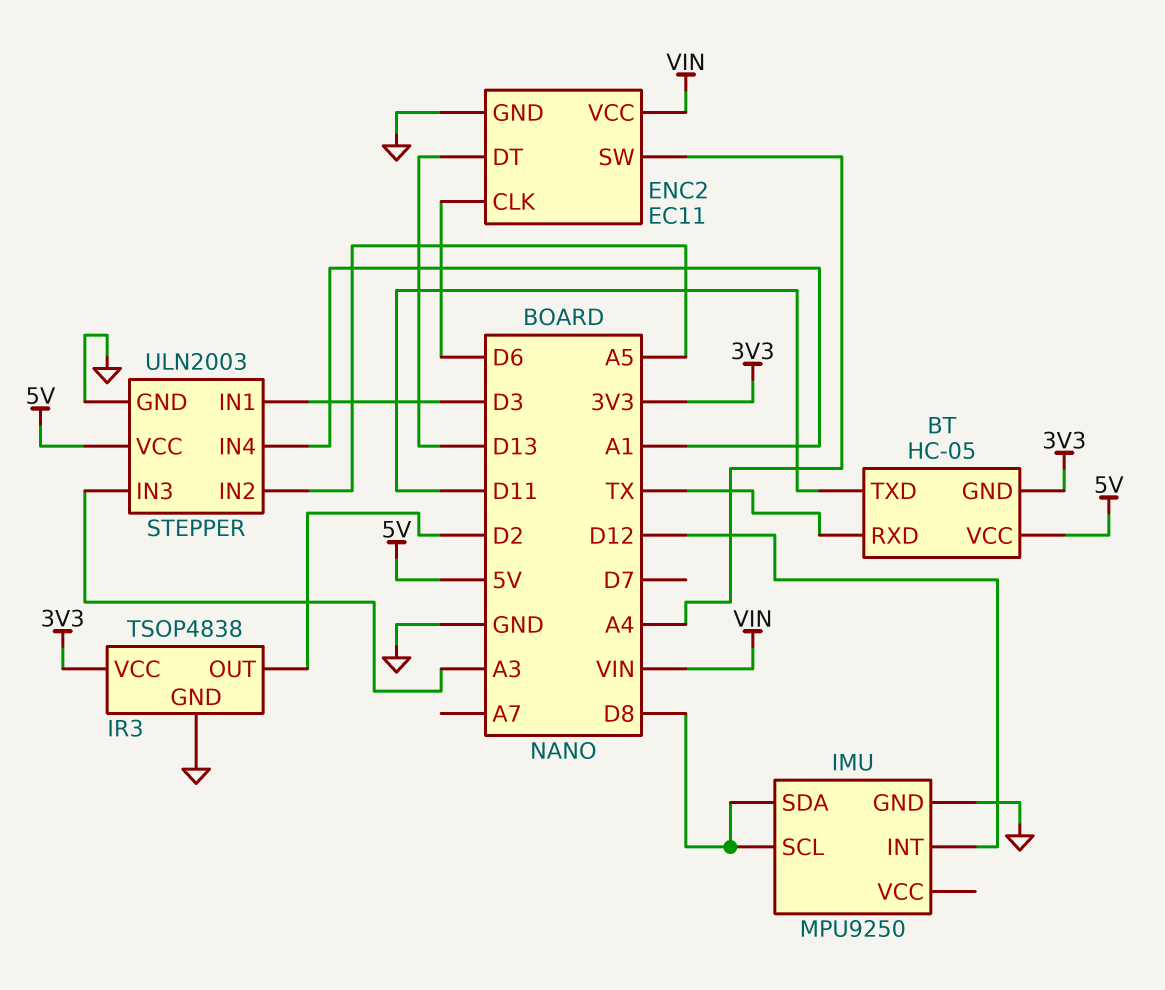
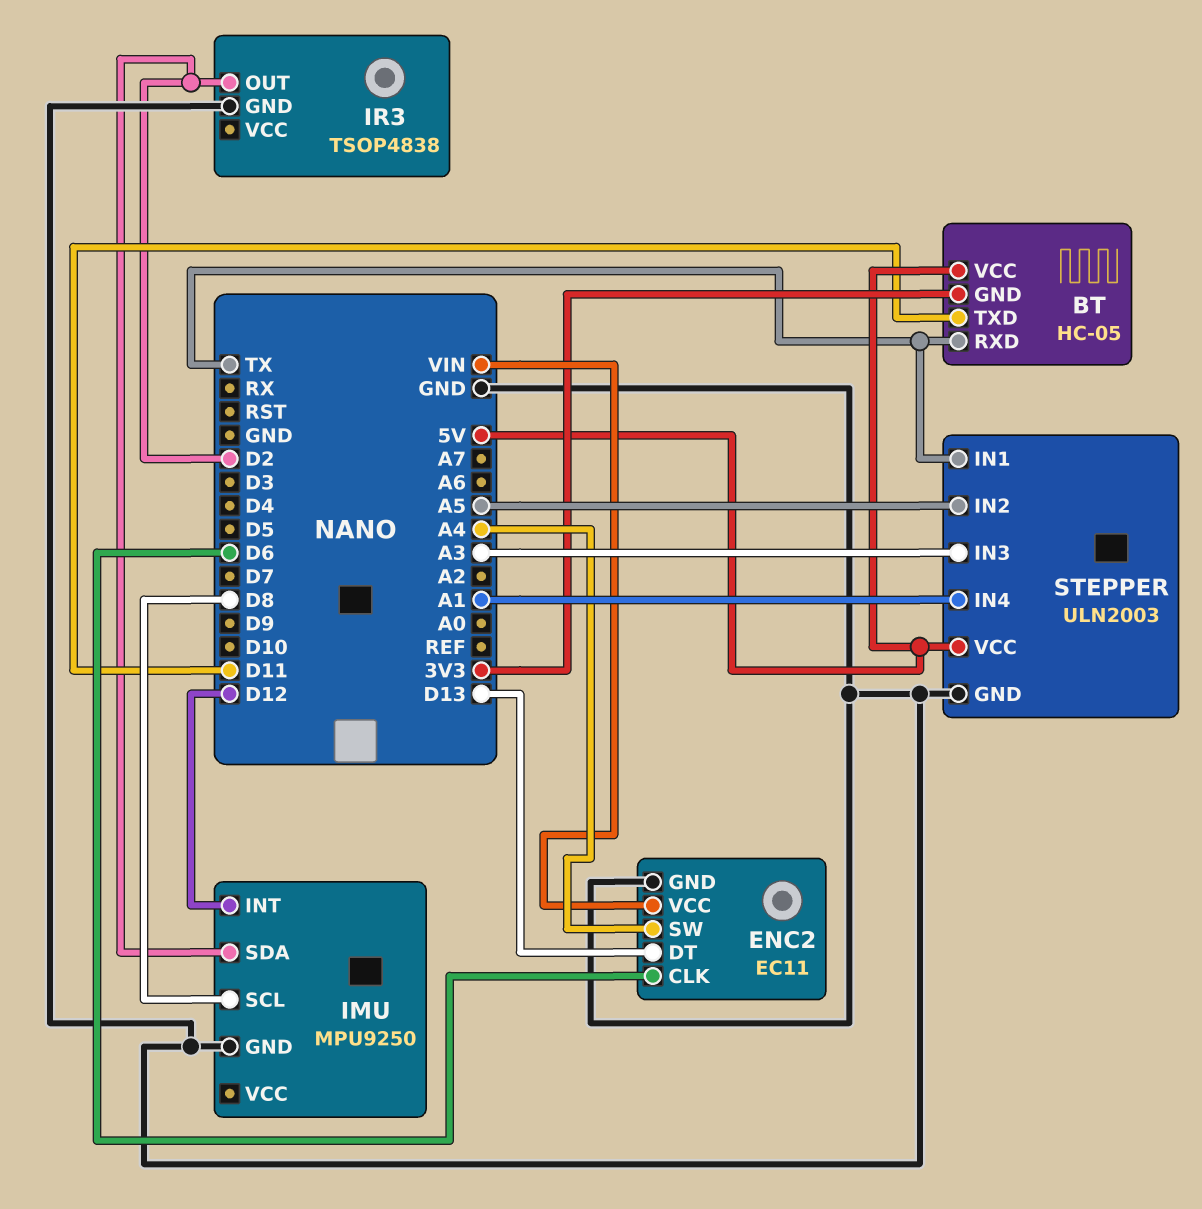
IMU pin SDA: D8 -> D2
IR3 pin VCC: 3V3 -> none
STEPPER pin IN1: D3 -> TX

